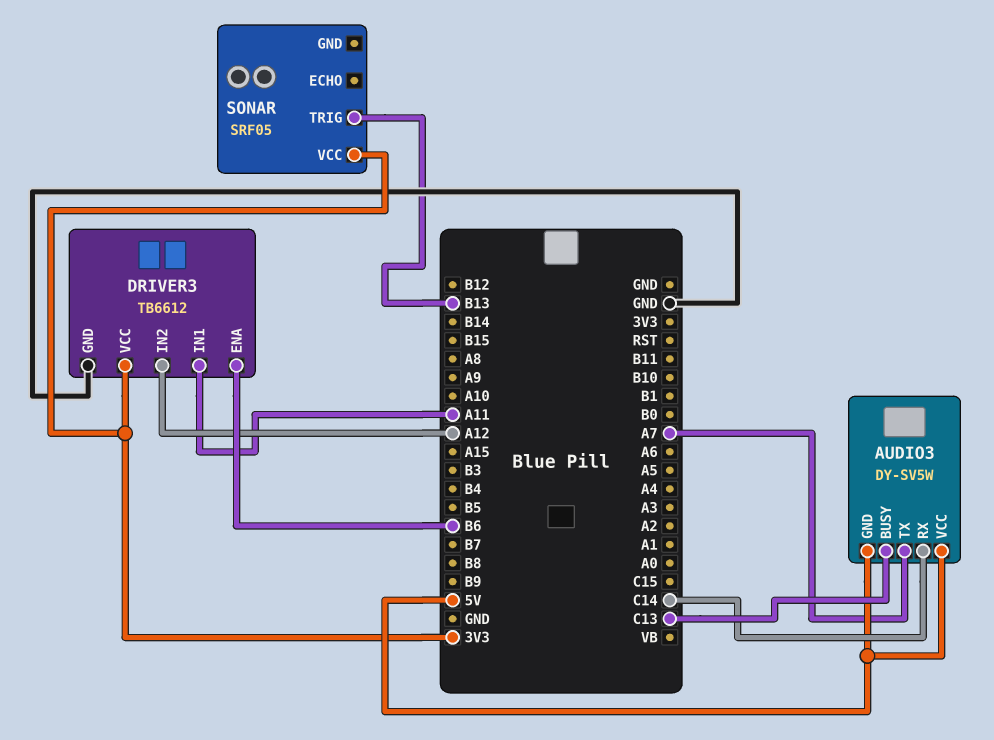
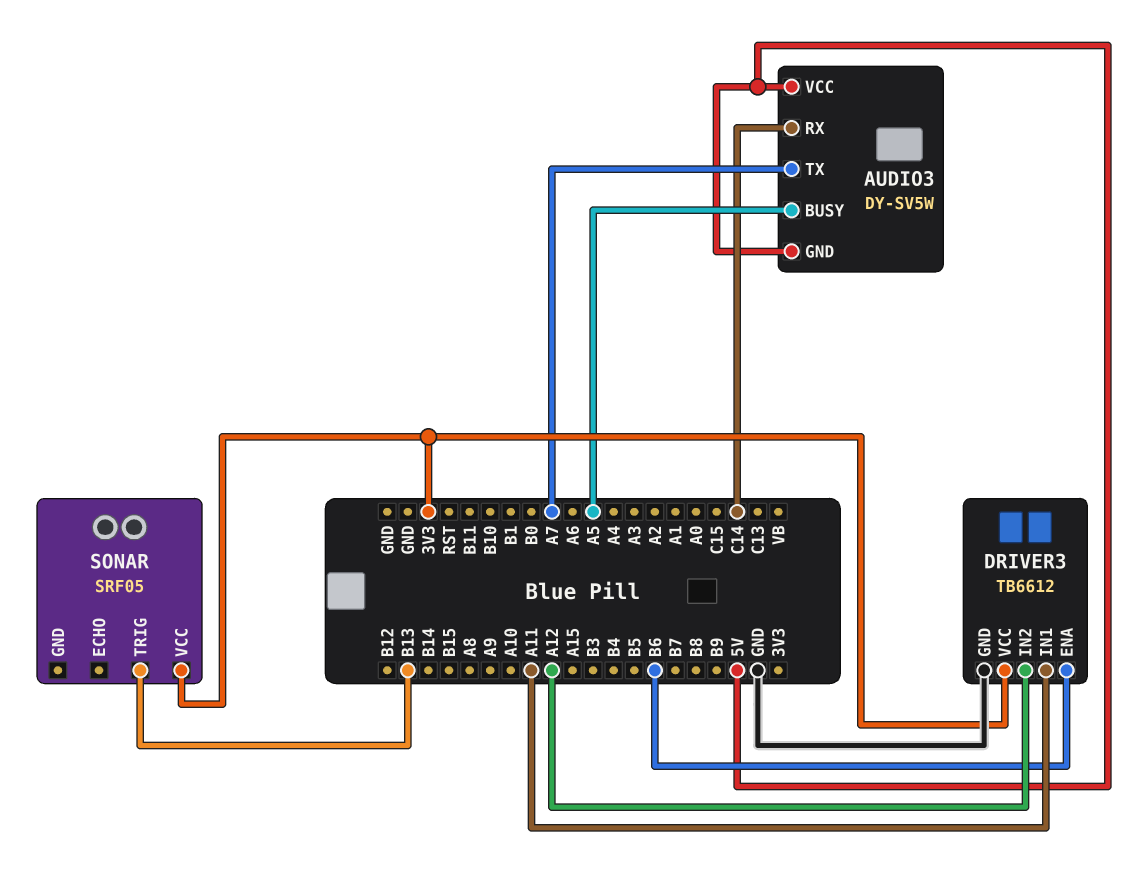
AUDIO3 pin BUSY: C13 -> A5

